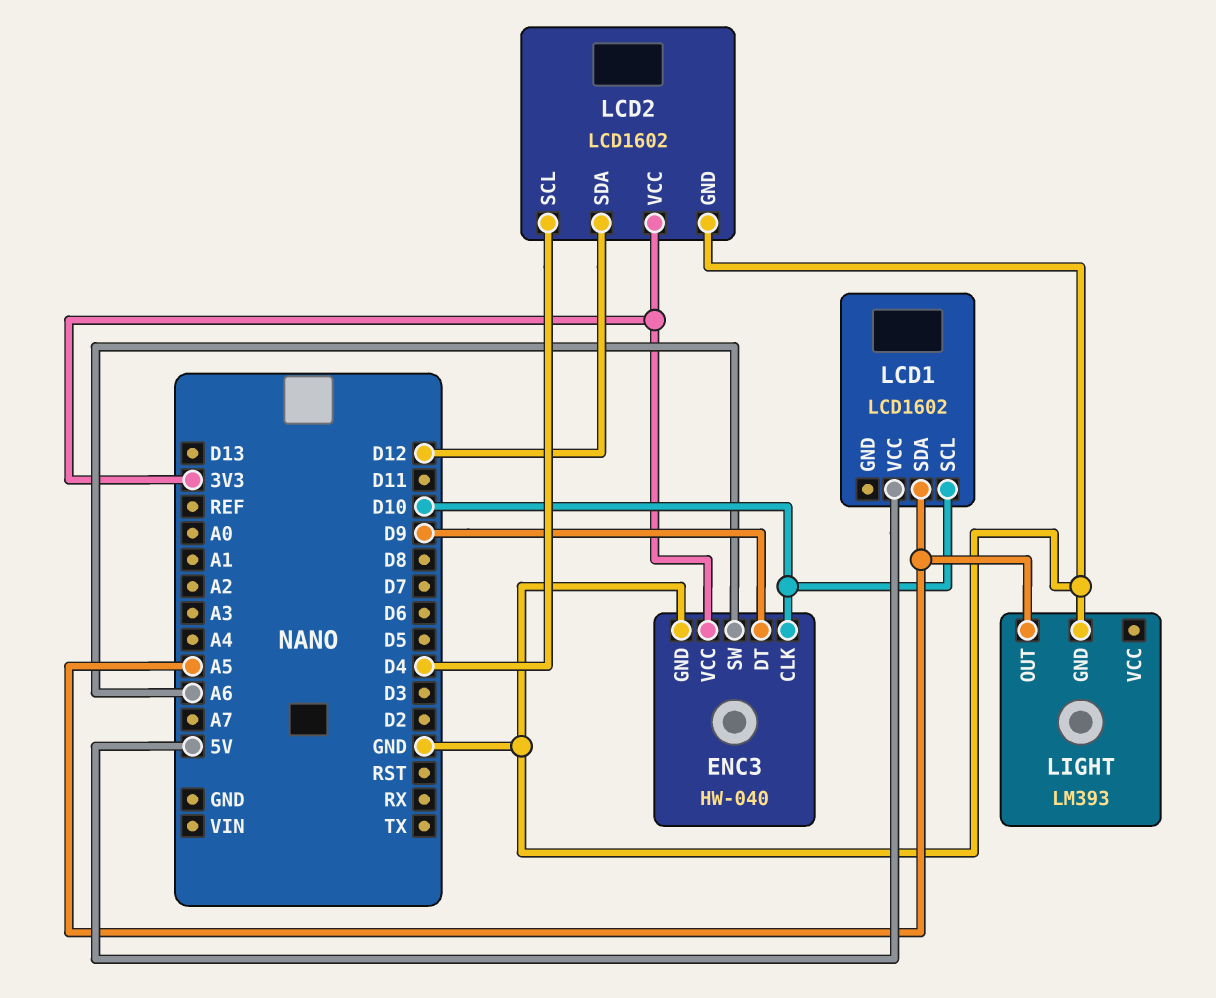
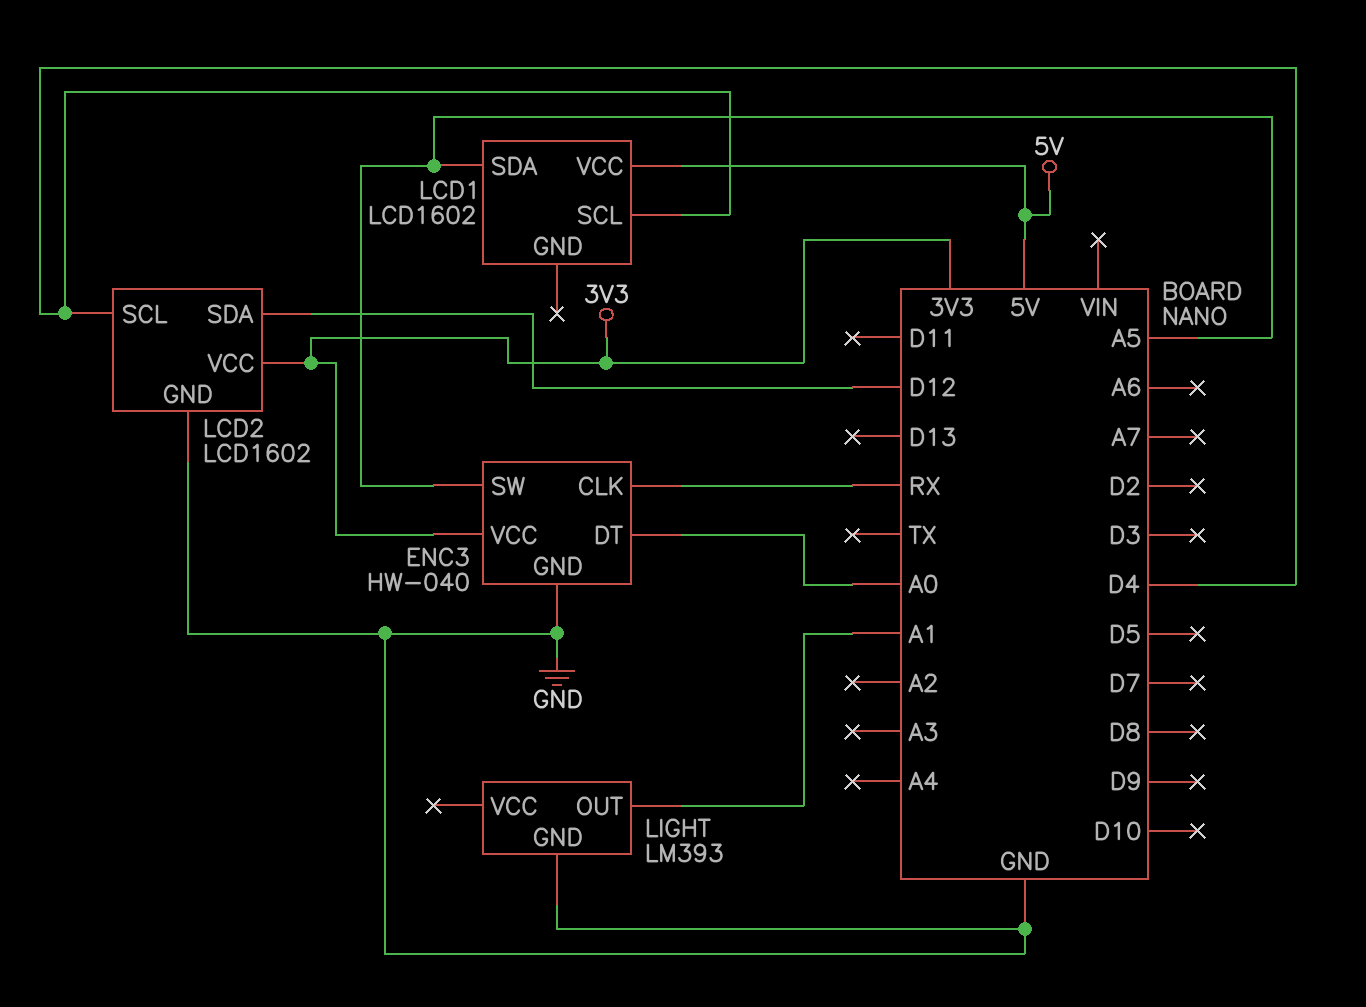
ENC3 pin CLK: D10 -> RX
ENC3 pin DT: D9 -> A0
ENC3 pin SW: A6 -> A5
LCD1 pin SCL: D10 -> D4
LIGHT pin OUT: A5 -> A1

